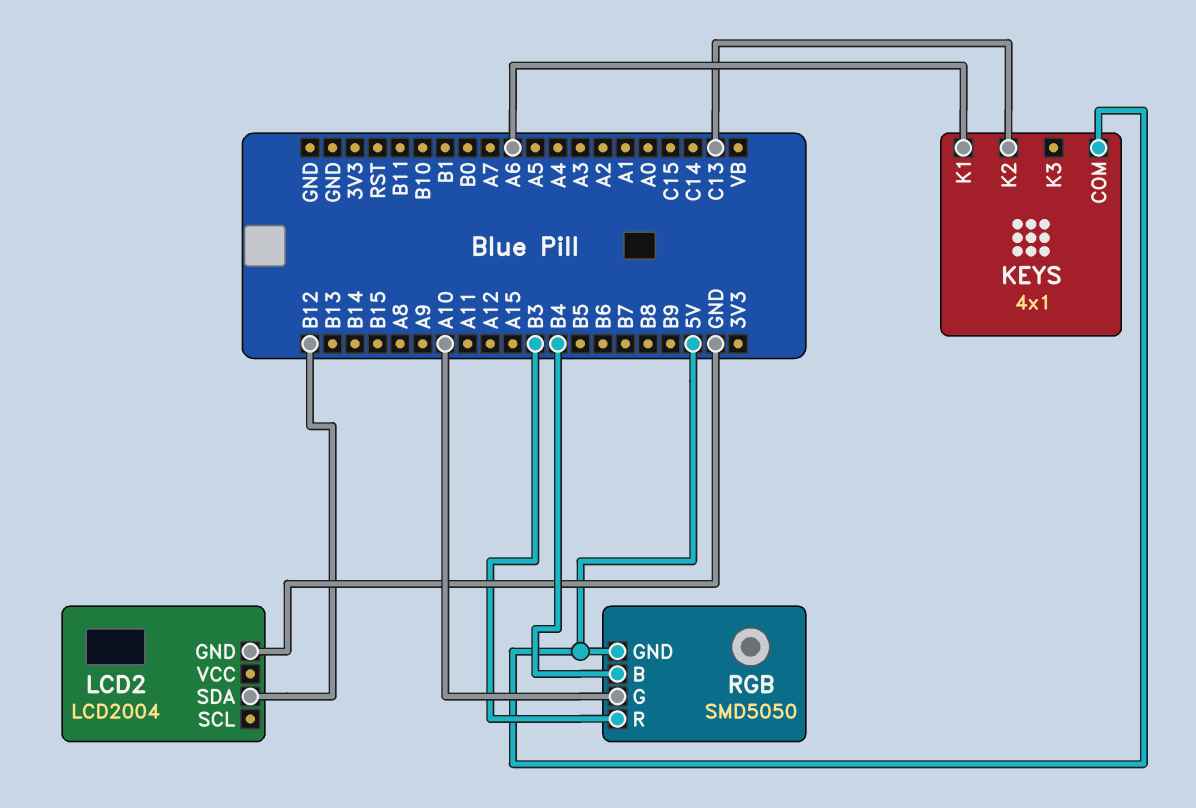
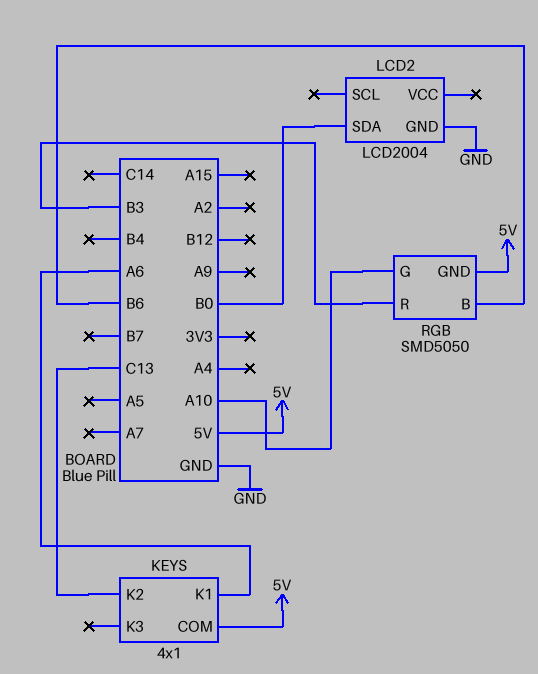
LCD2 pin SDA: B12 -> B0
RGB pin B: B4 -> B6

